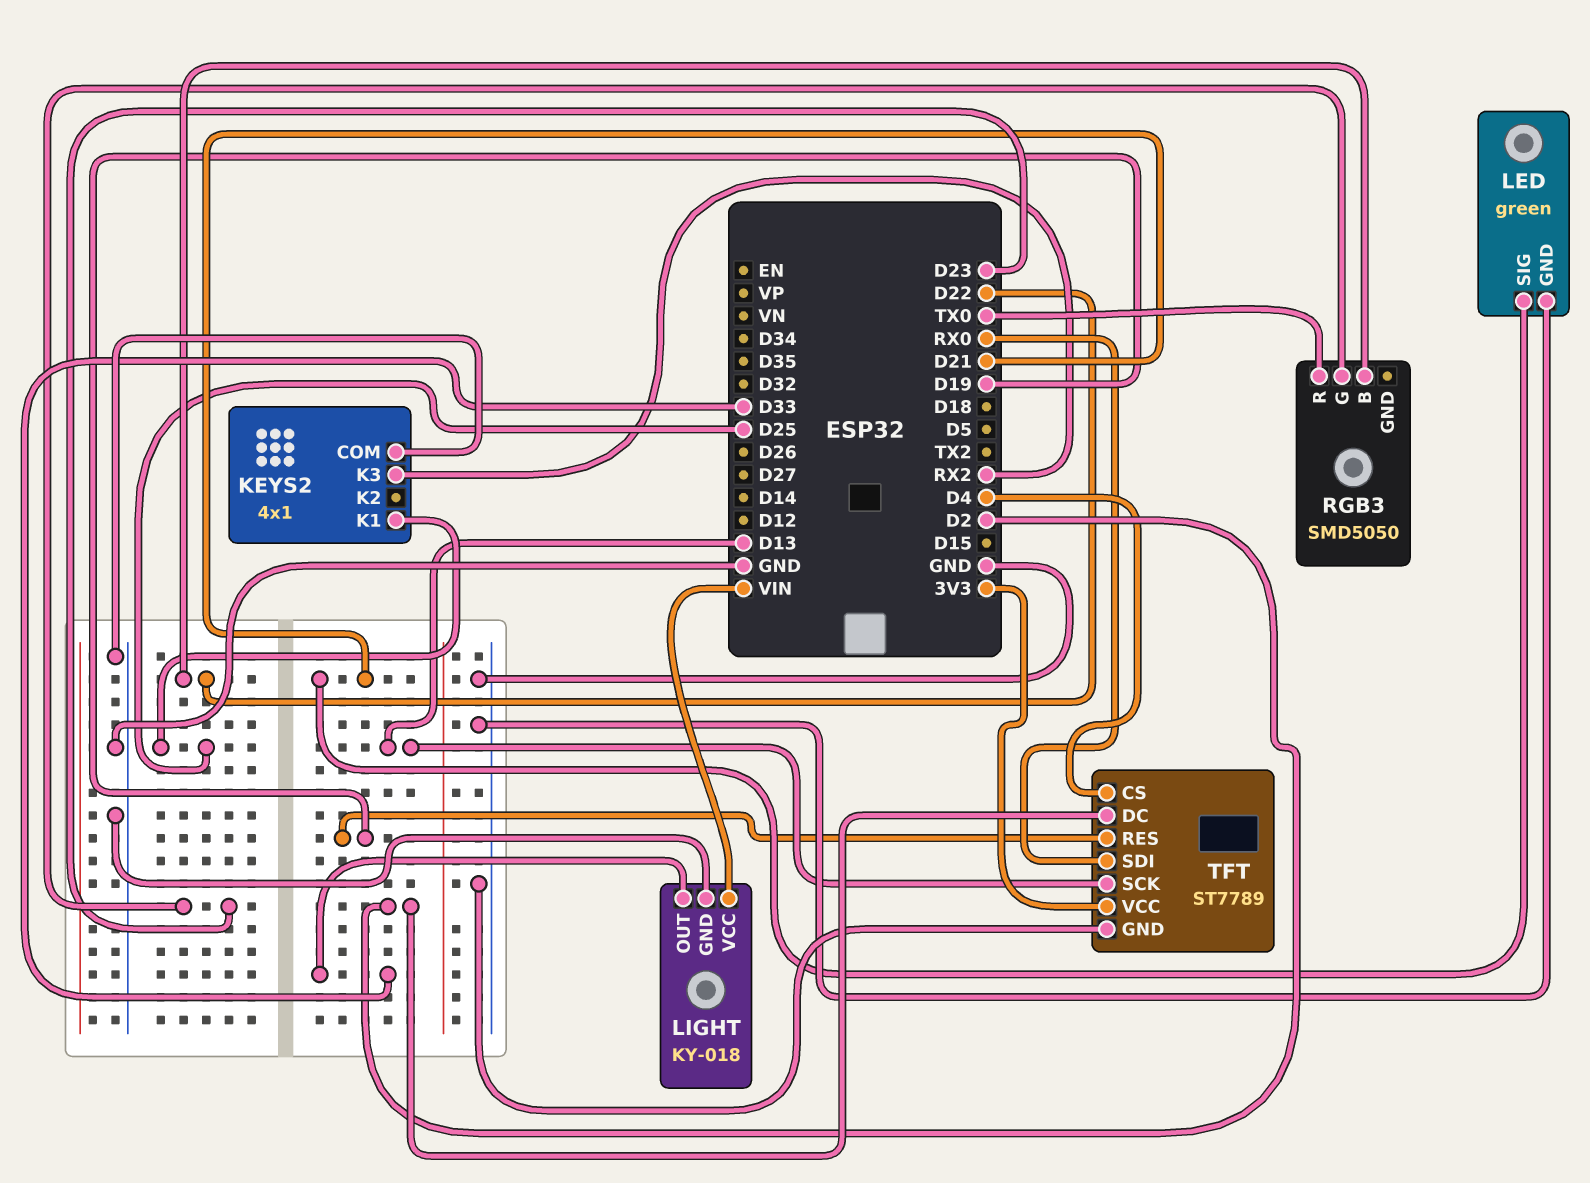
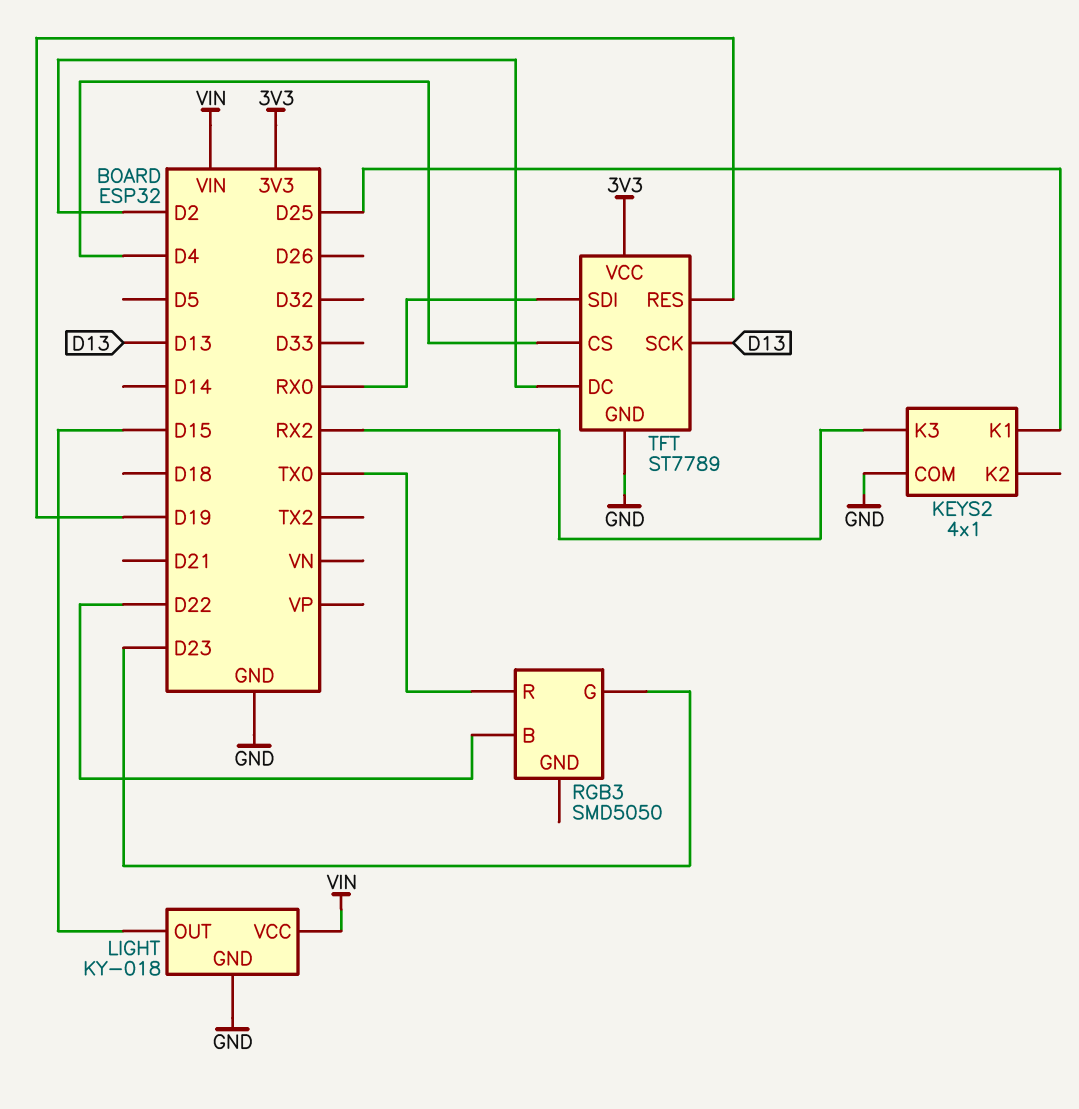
LED: green -> none
LED pin GND: GND -> none
LED pin SIG: D21 -> none
LIGHT pin OUT: D33 -> D15

